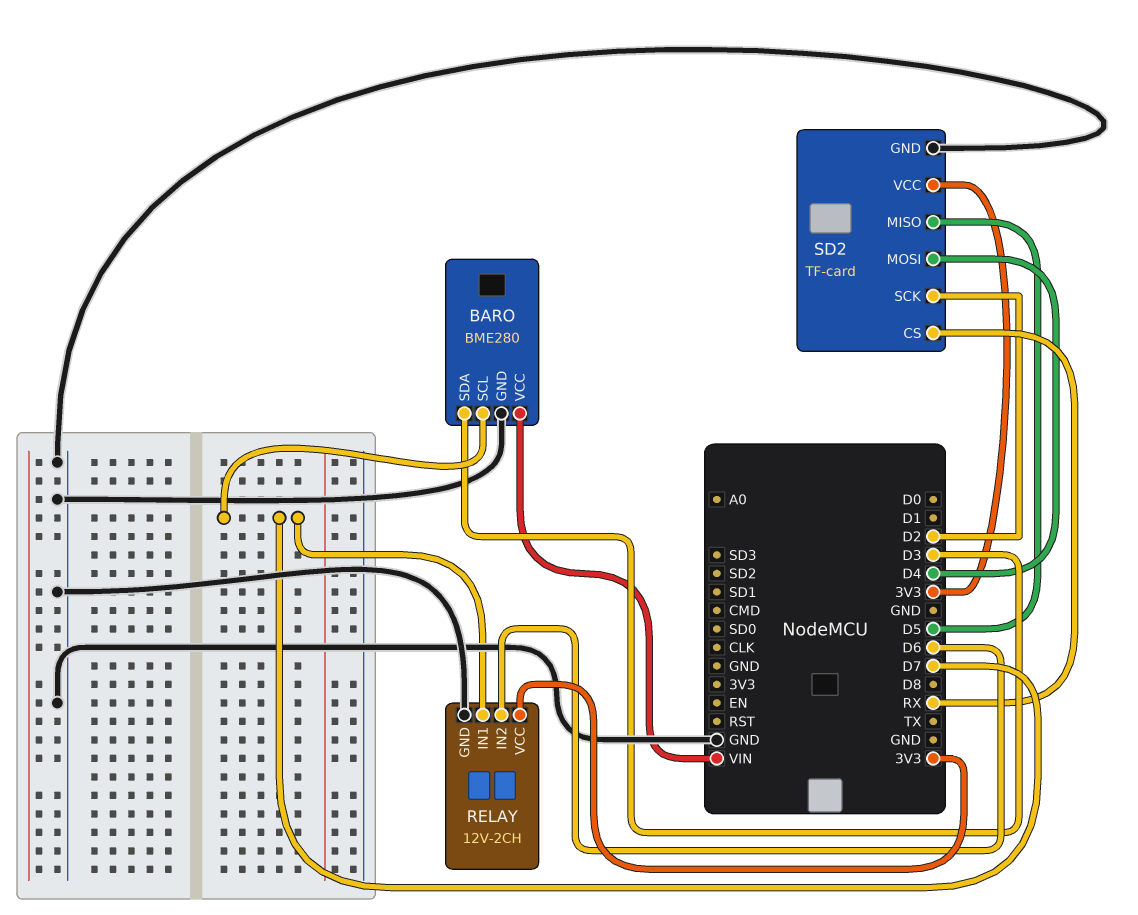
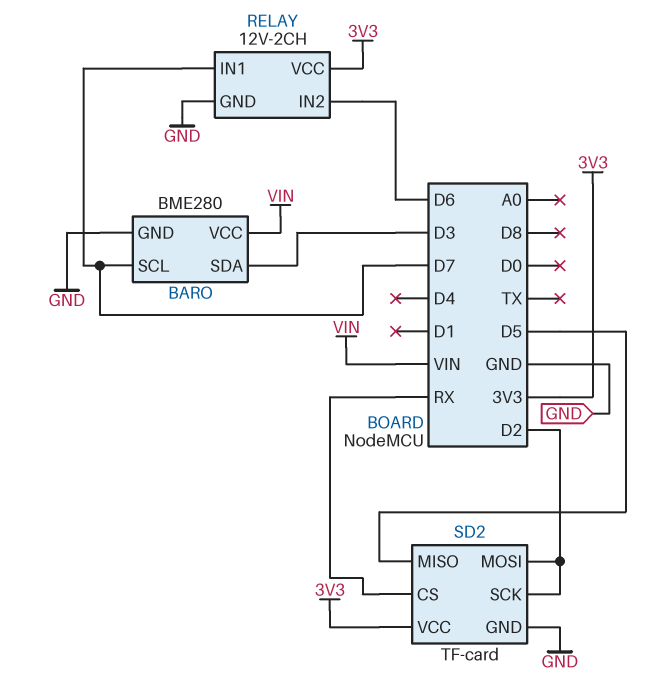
SD2 pin MOSI: D4 -> D2

